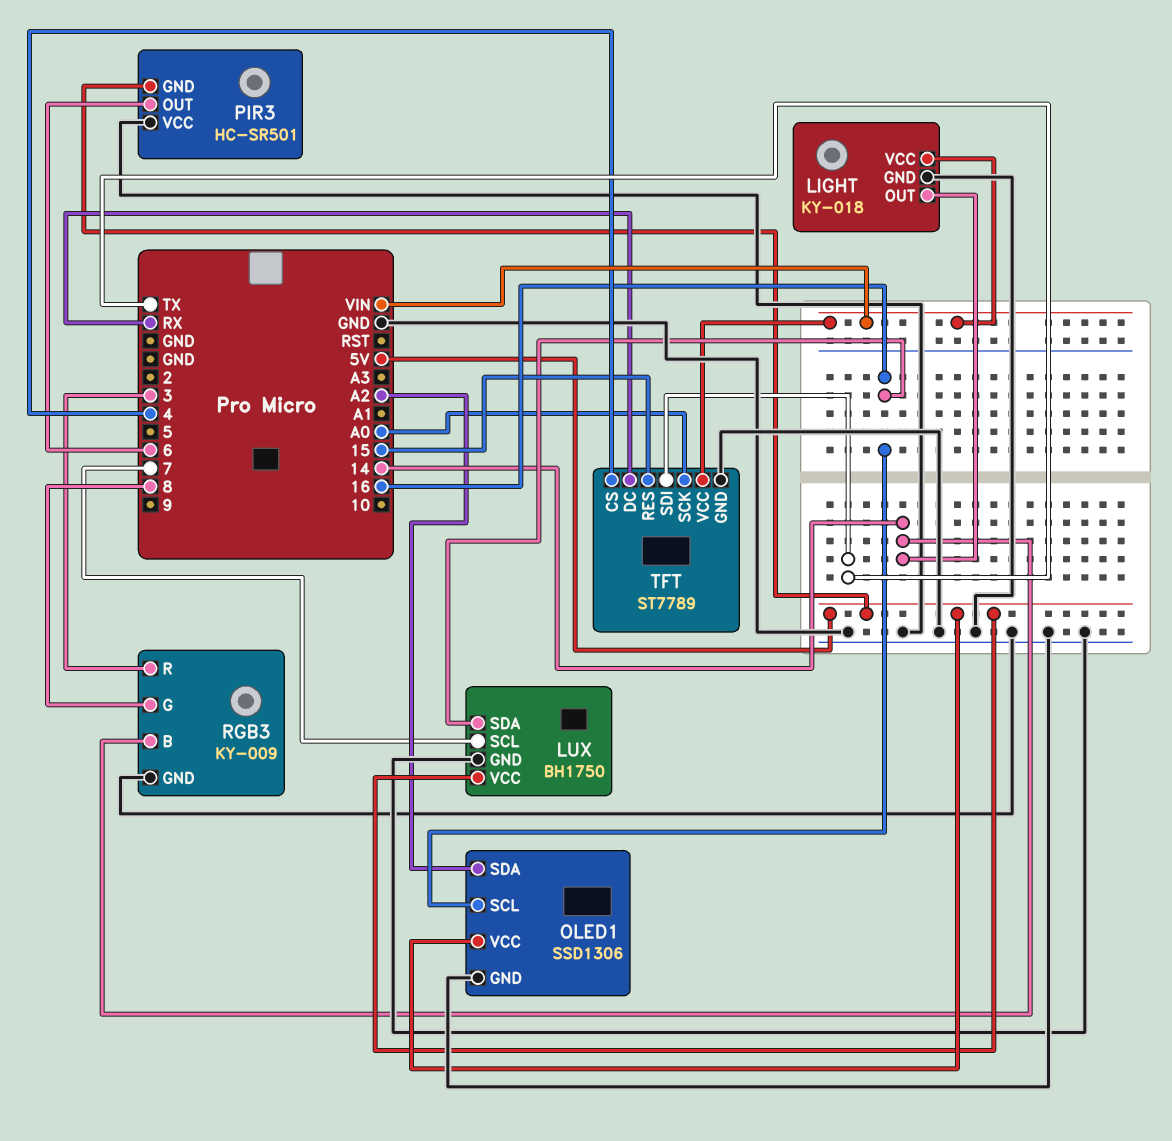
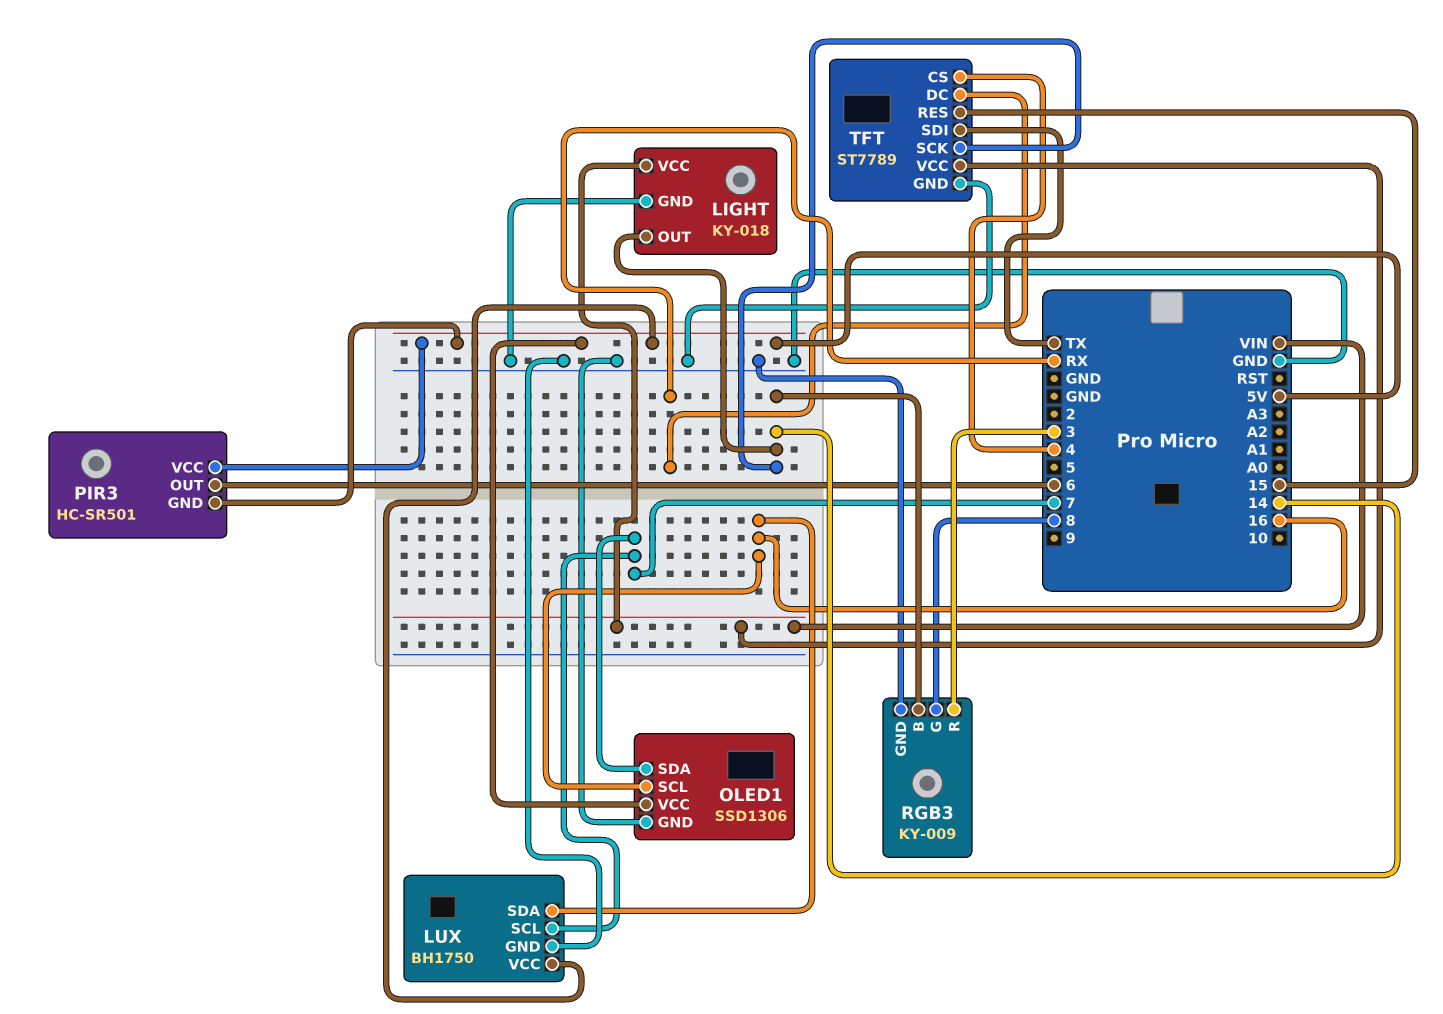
OLED1 pin SDA: A2 -> 7
PIR3 pin VCC: GND -> 5V
TFT pin SCK: A0 -> 14

